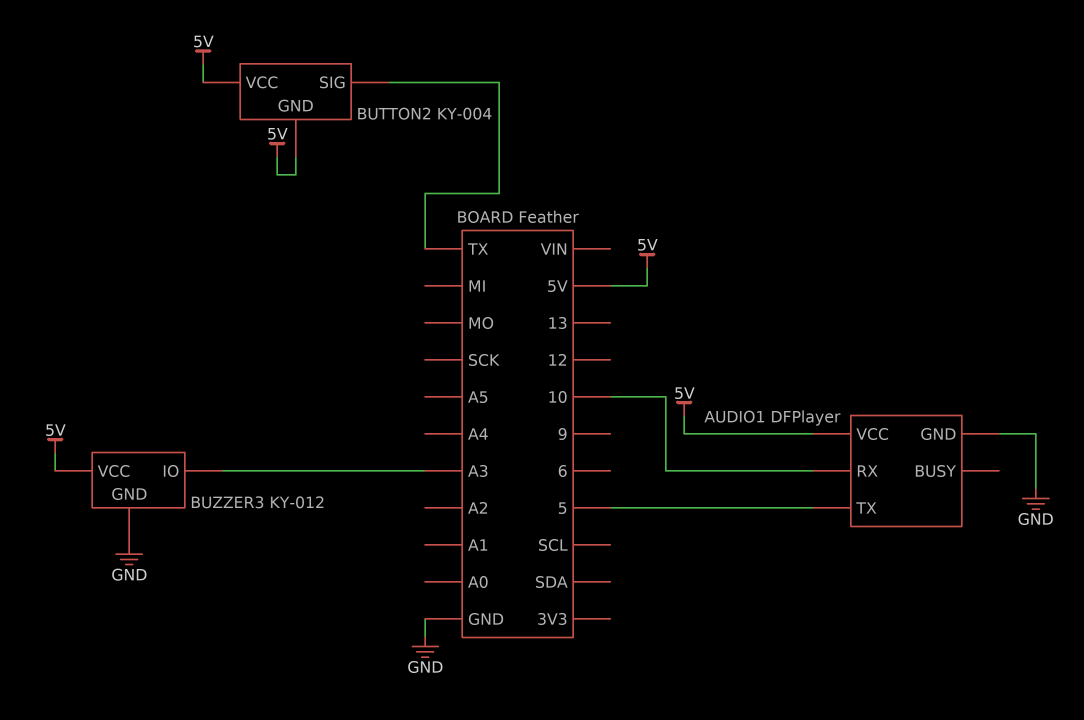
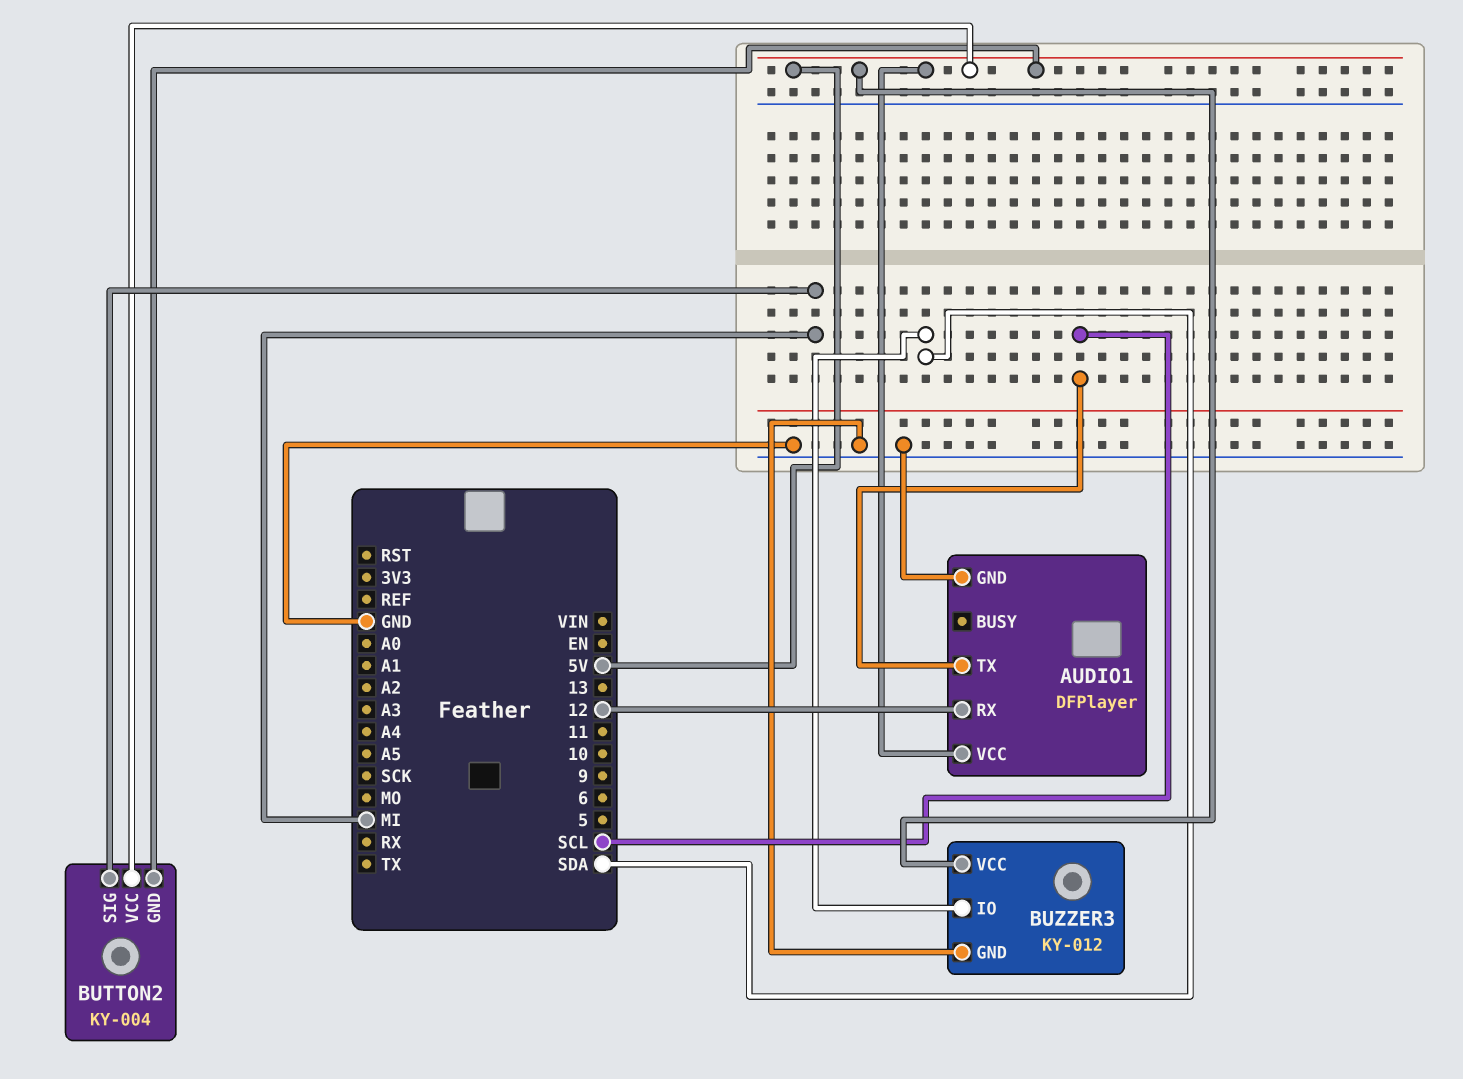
AUDIO1 pin RX: 10 -> 12
AUDIO1 pin TX: 5 -> SCL
BUTTON2 pin SIG: TX -> MI
BUZZER3 pin IO: A3 -> SDA

